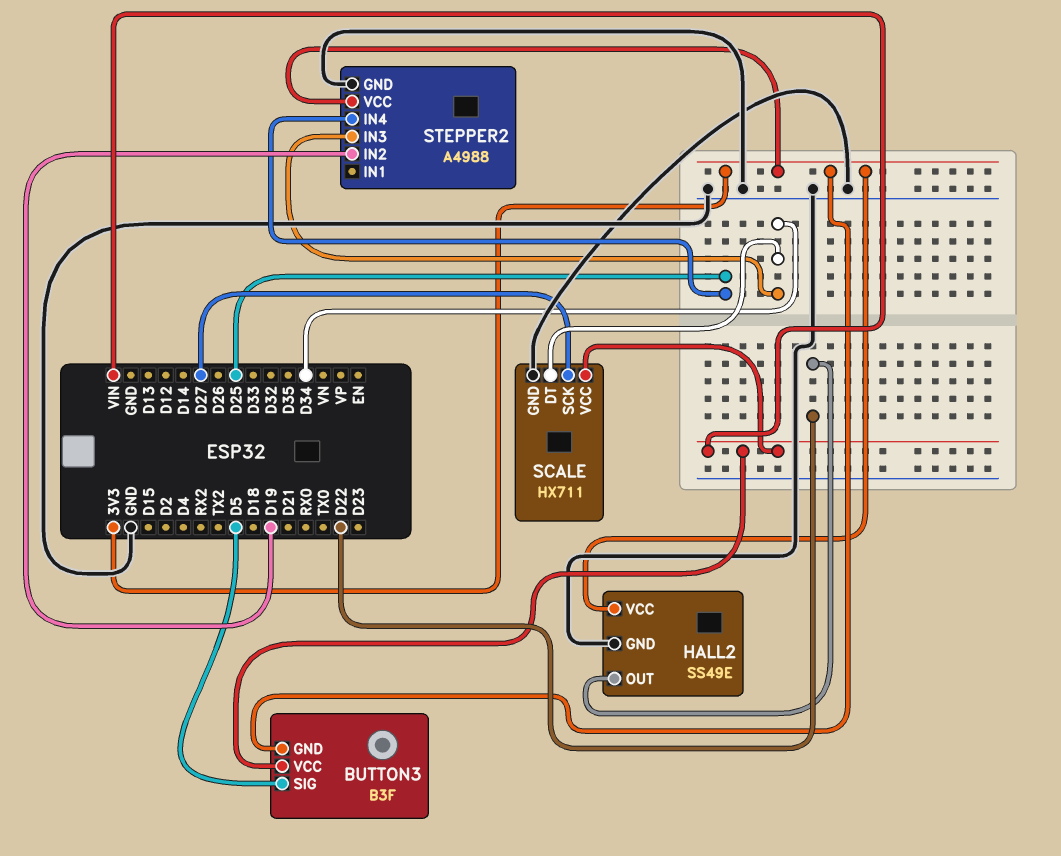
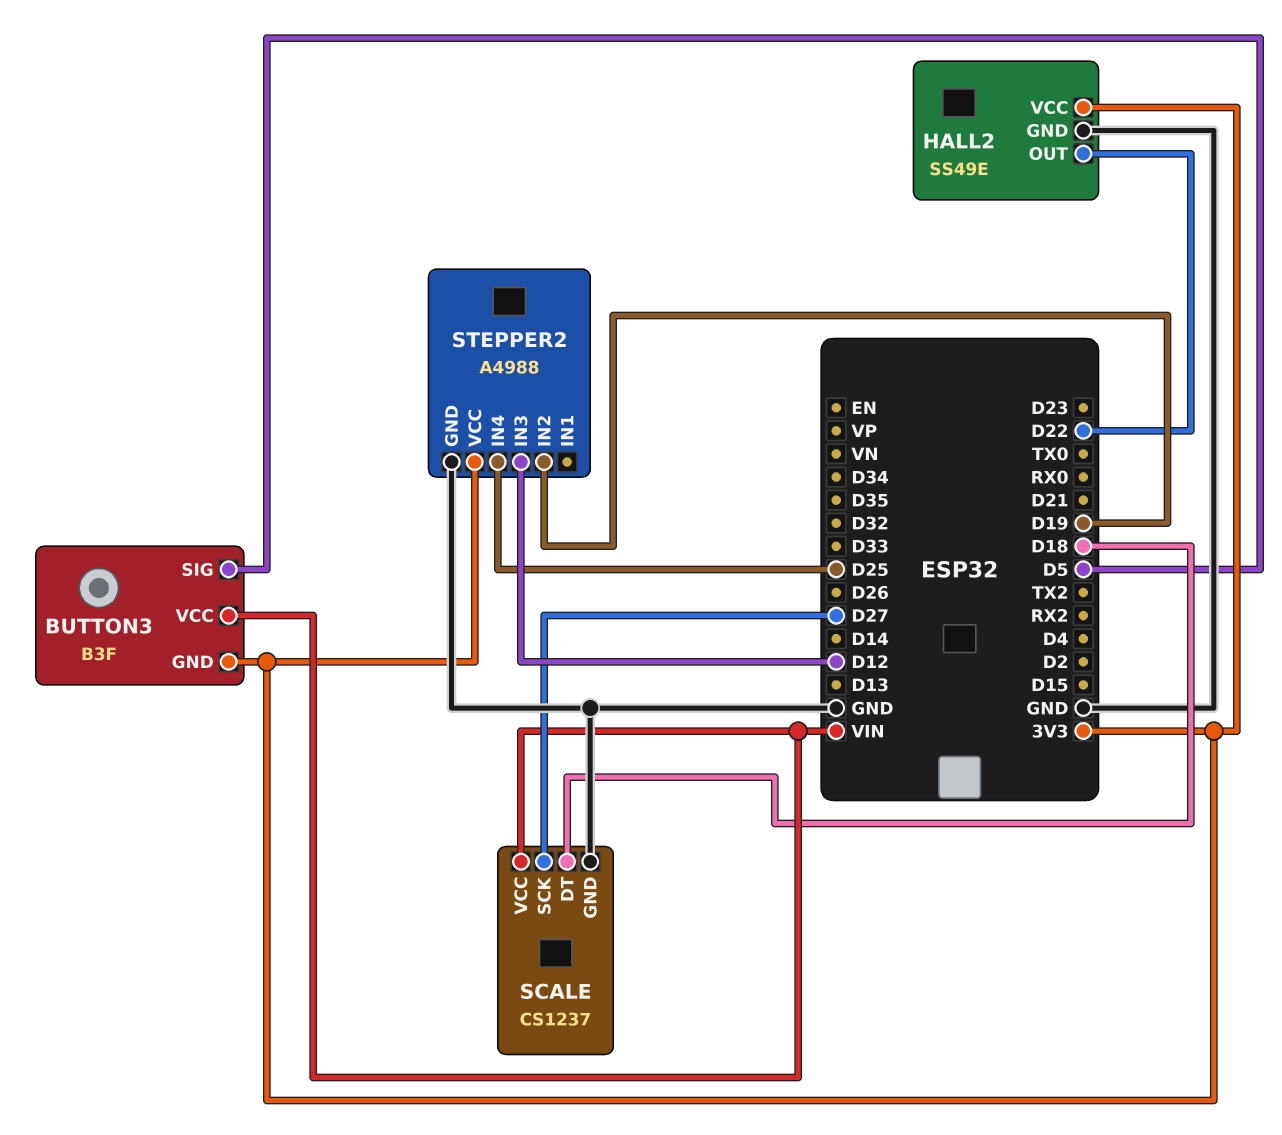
SCALE: HX711 -> CS1237
SCALE pin DT: D34 -> D18
STEPPER2 pin IN3: D34 -> D12

